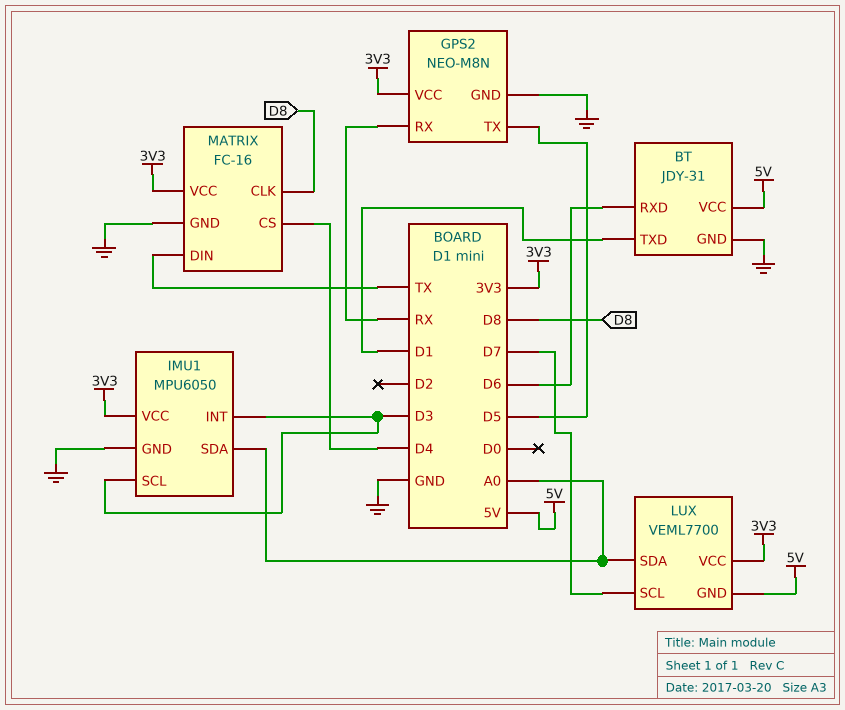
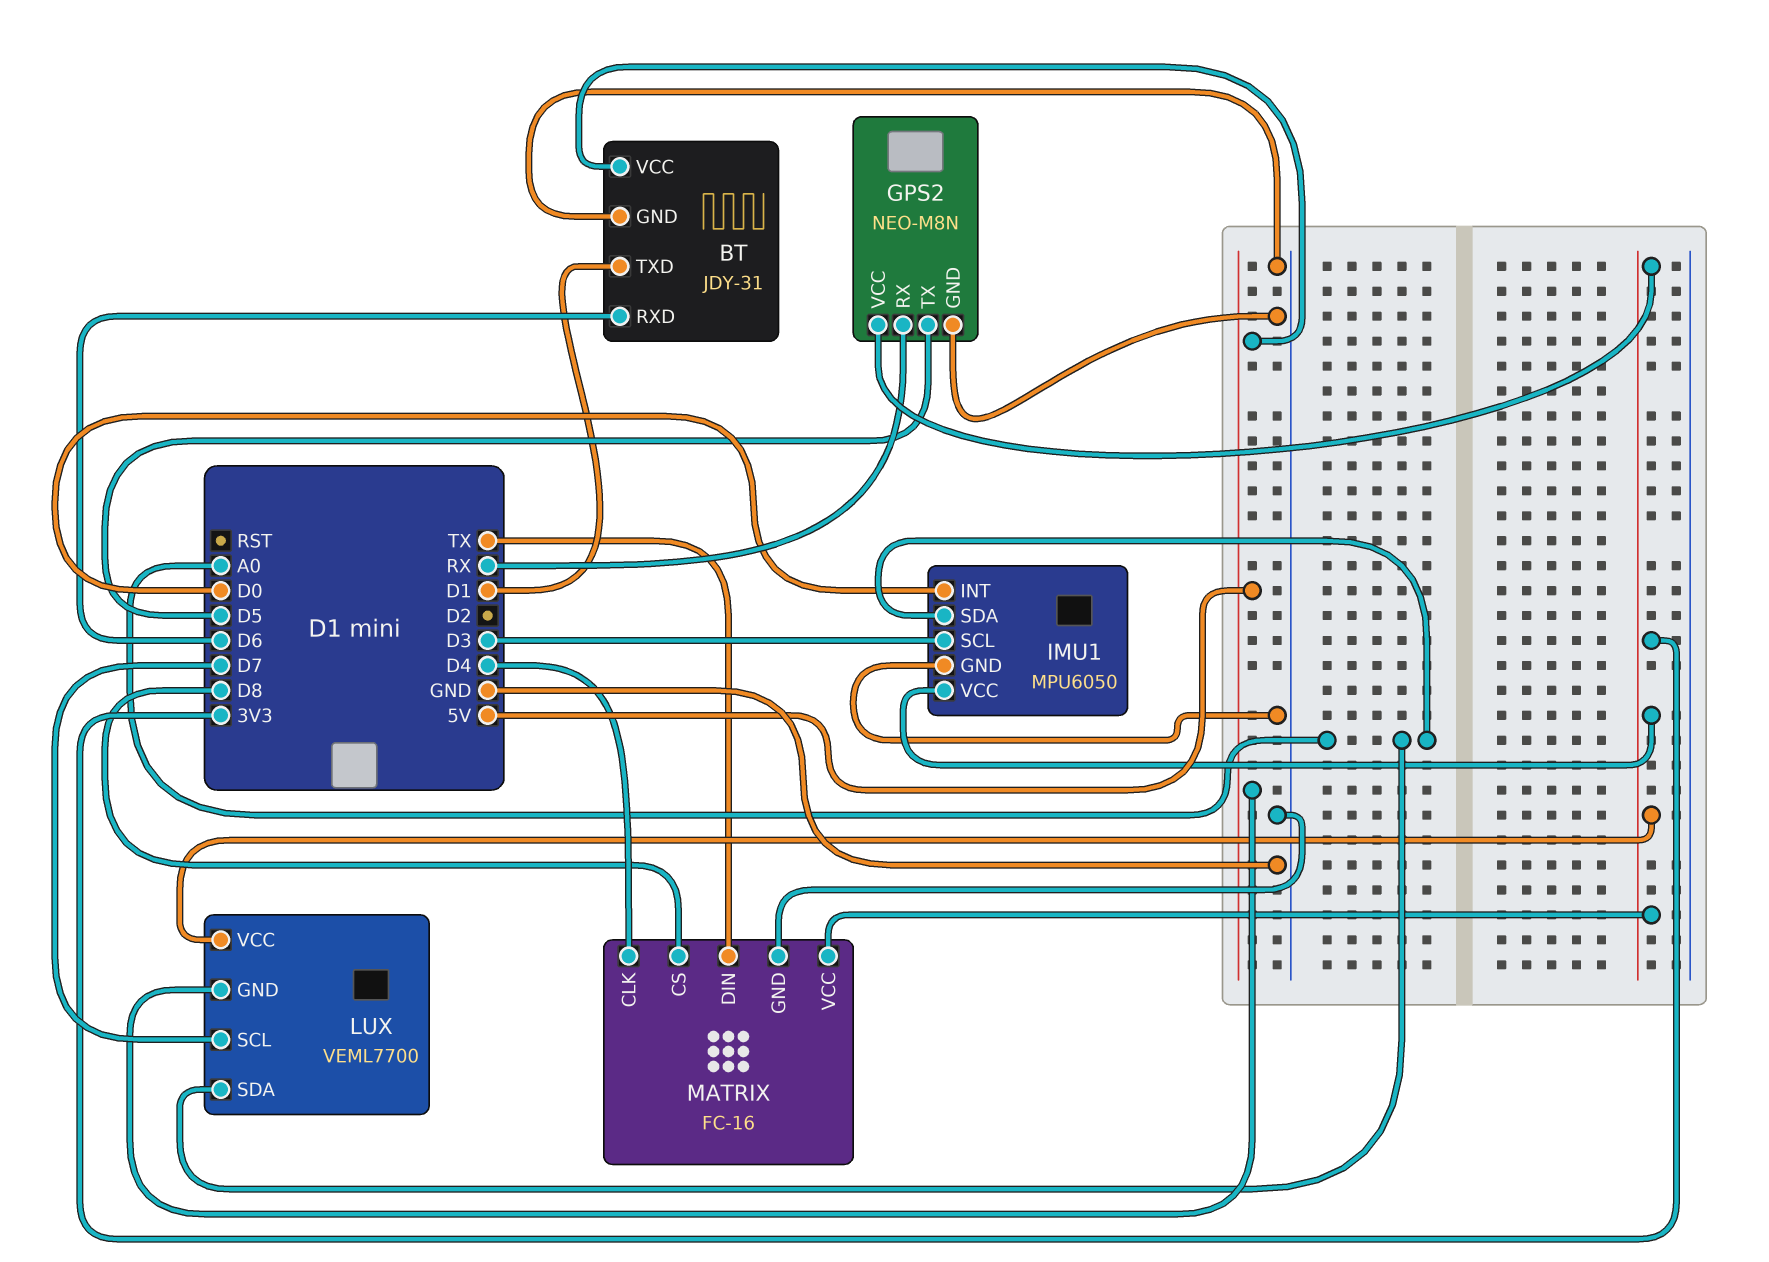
IMU1 pin INT: D3 -> D0
MATRIX pin CLK: D8 -> D4
MATRIX pin CS: D4 -> D8

